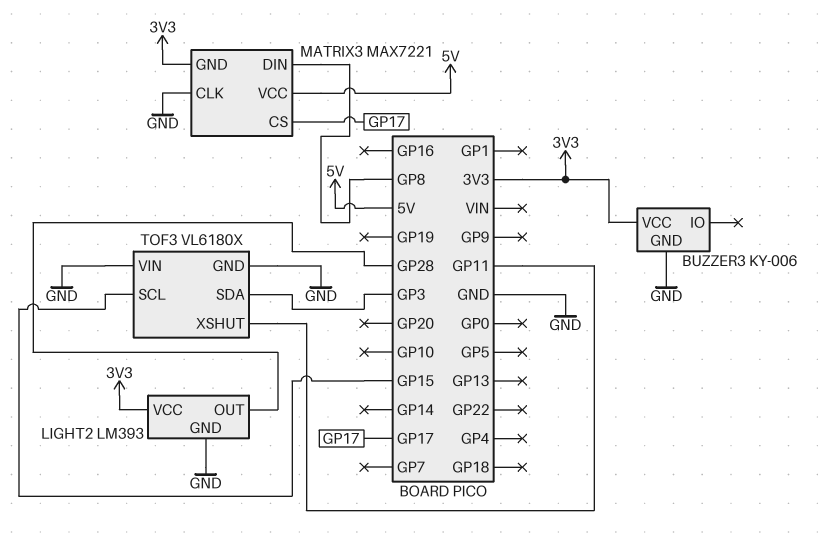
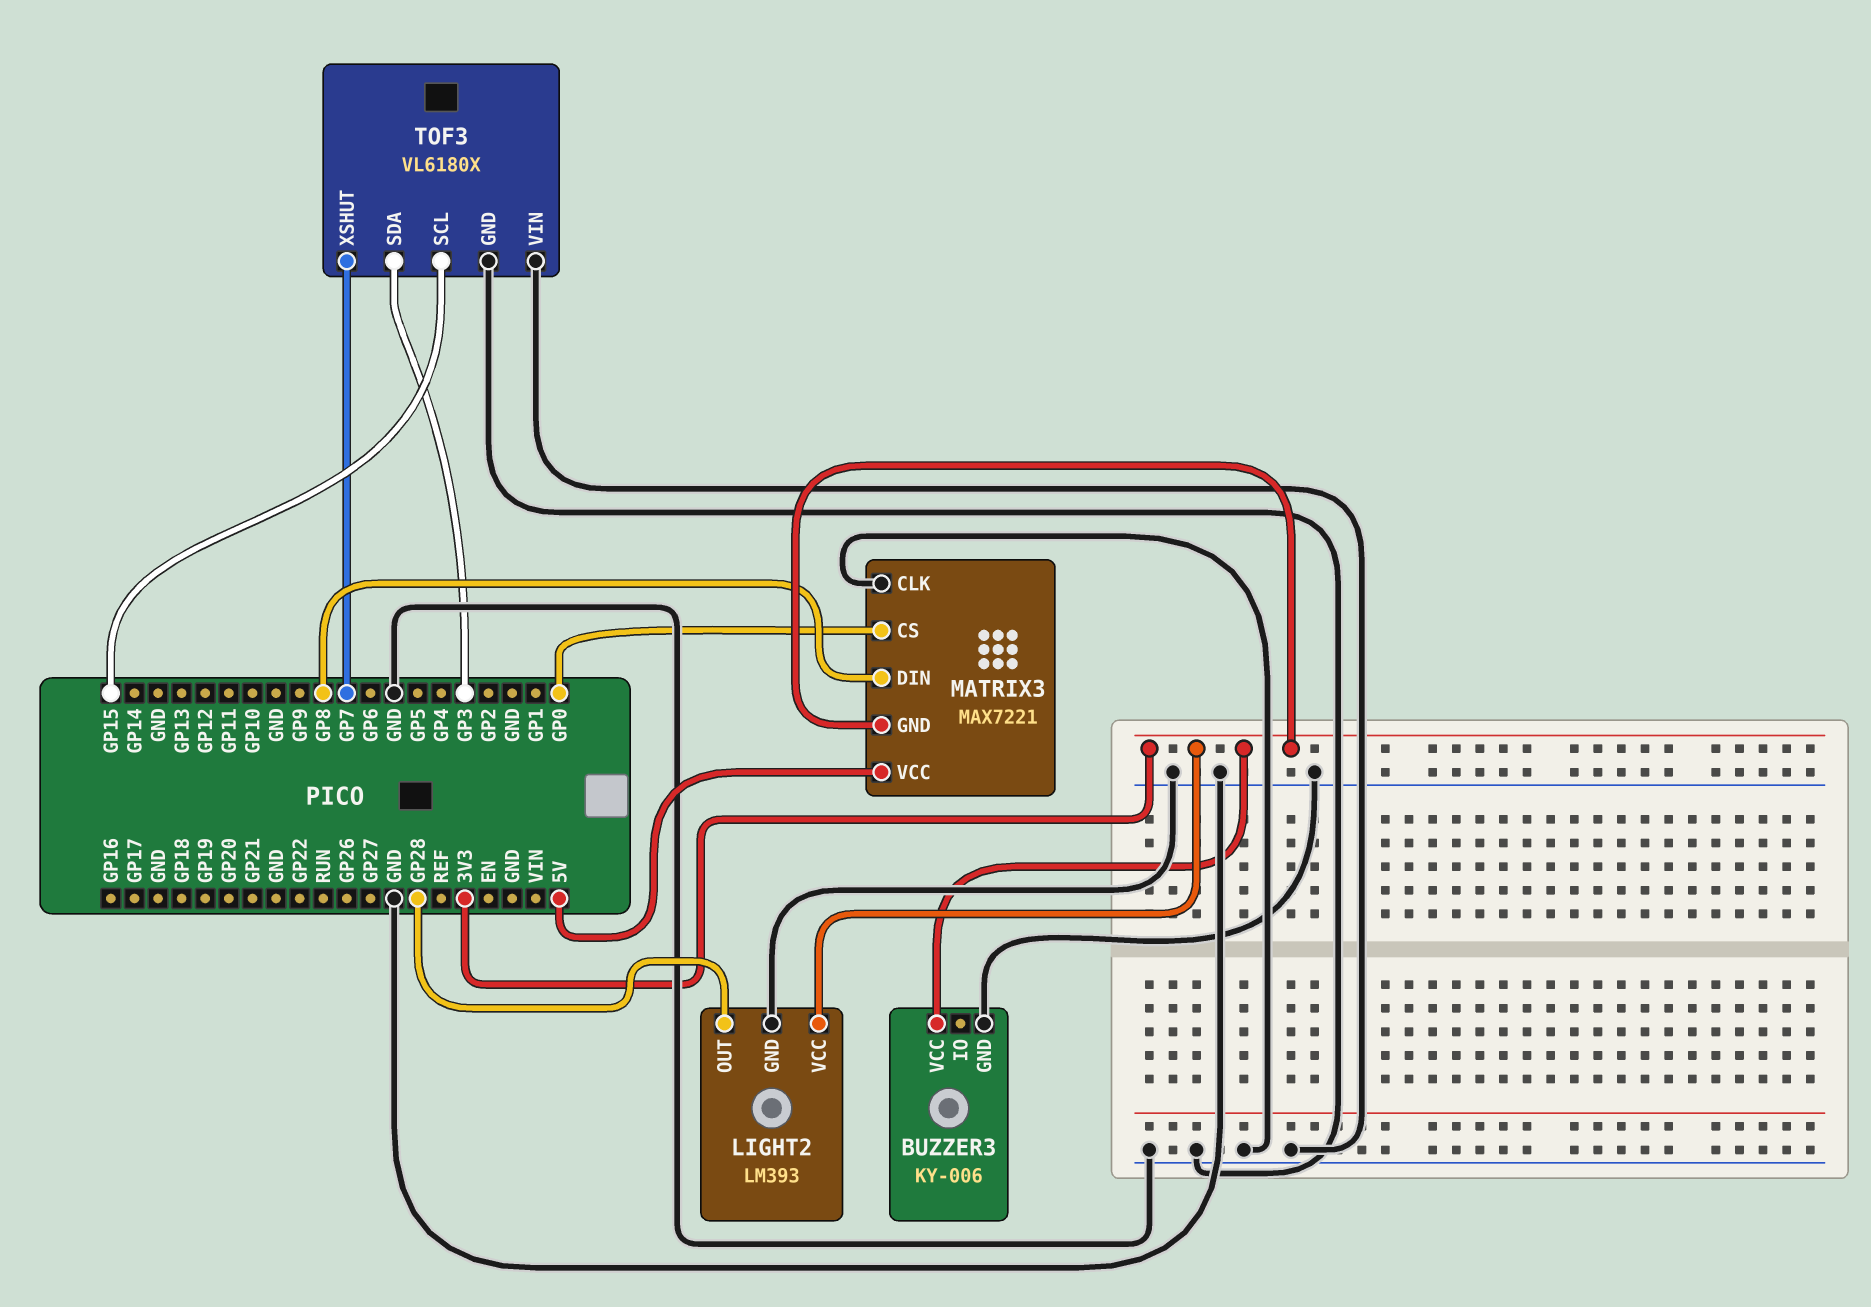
MATRIX3 pin CS: GP17 -> GP0
TOF3 pin XSHUT: GP11 -> GP7

